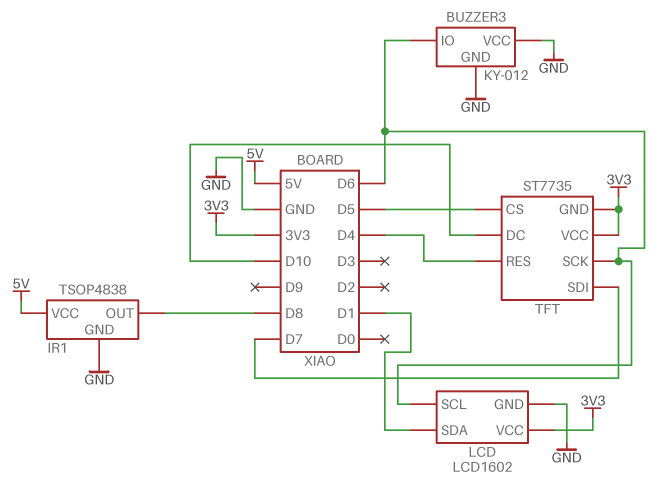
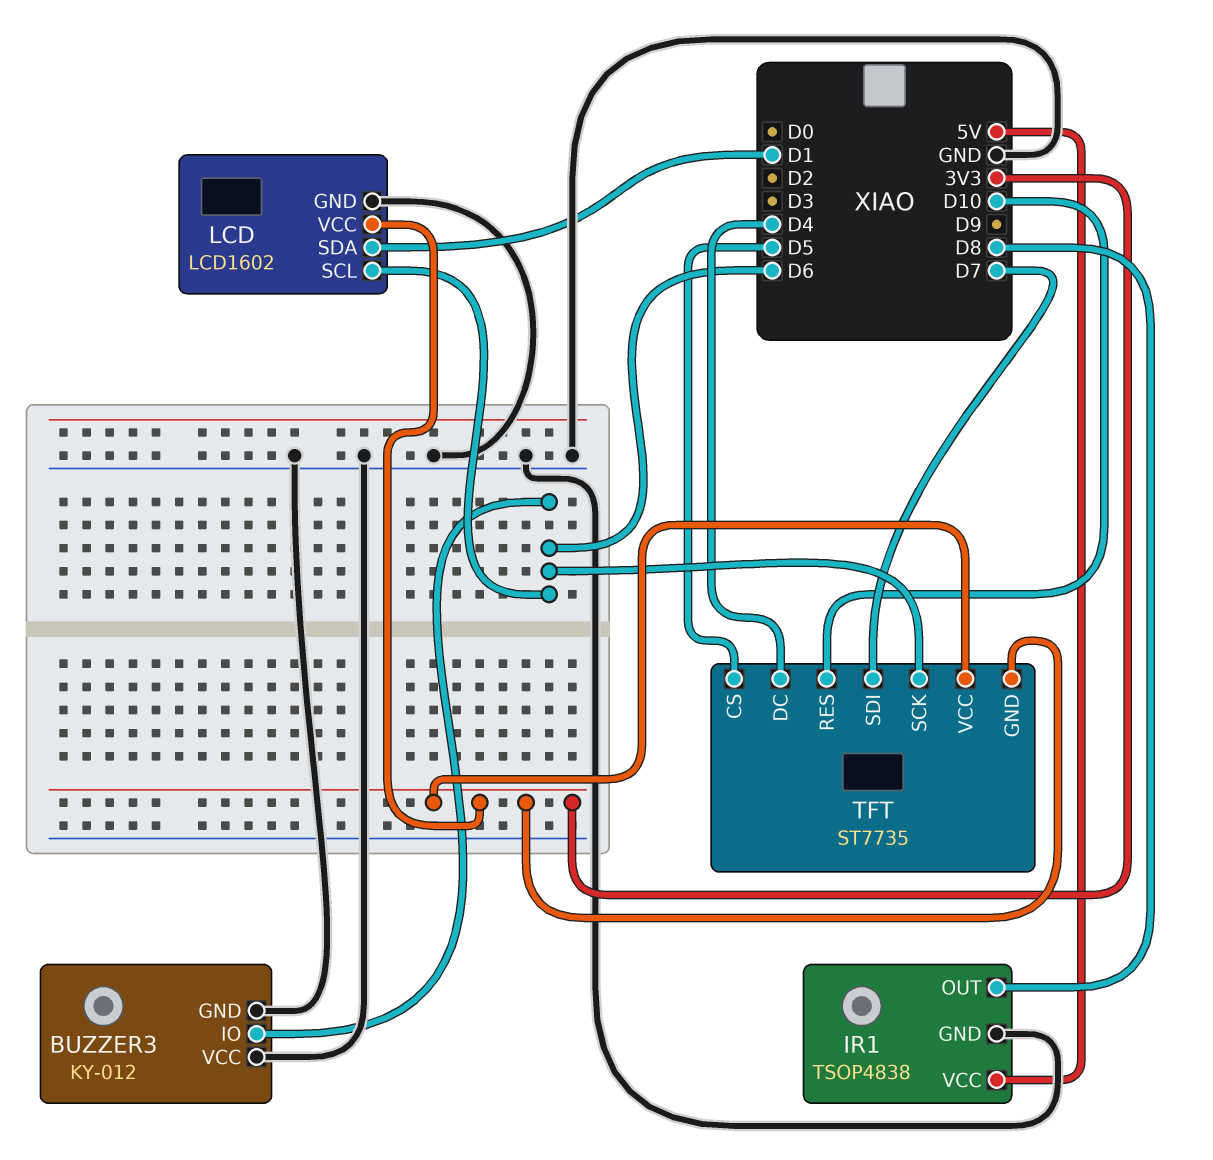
TFT pin DC: D10 -> D4
TFT pin RES: D4 -> D10

